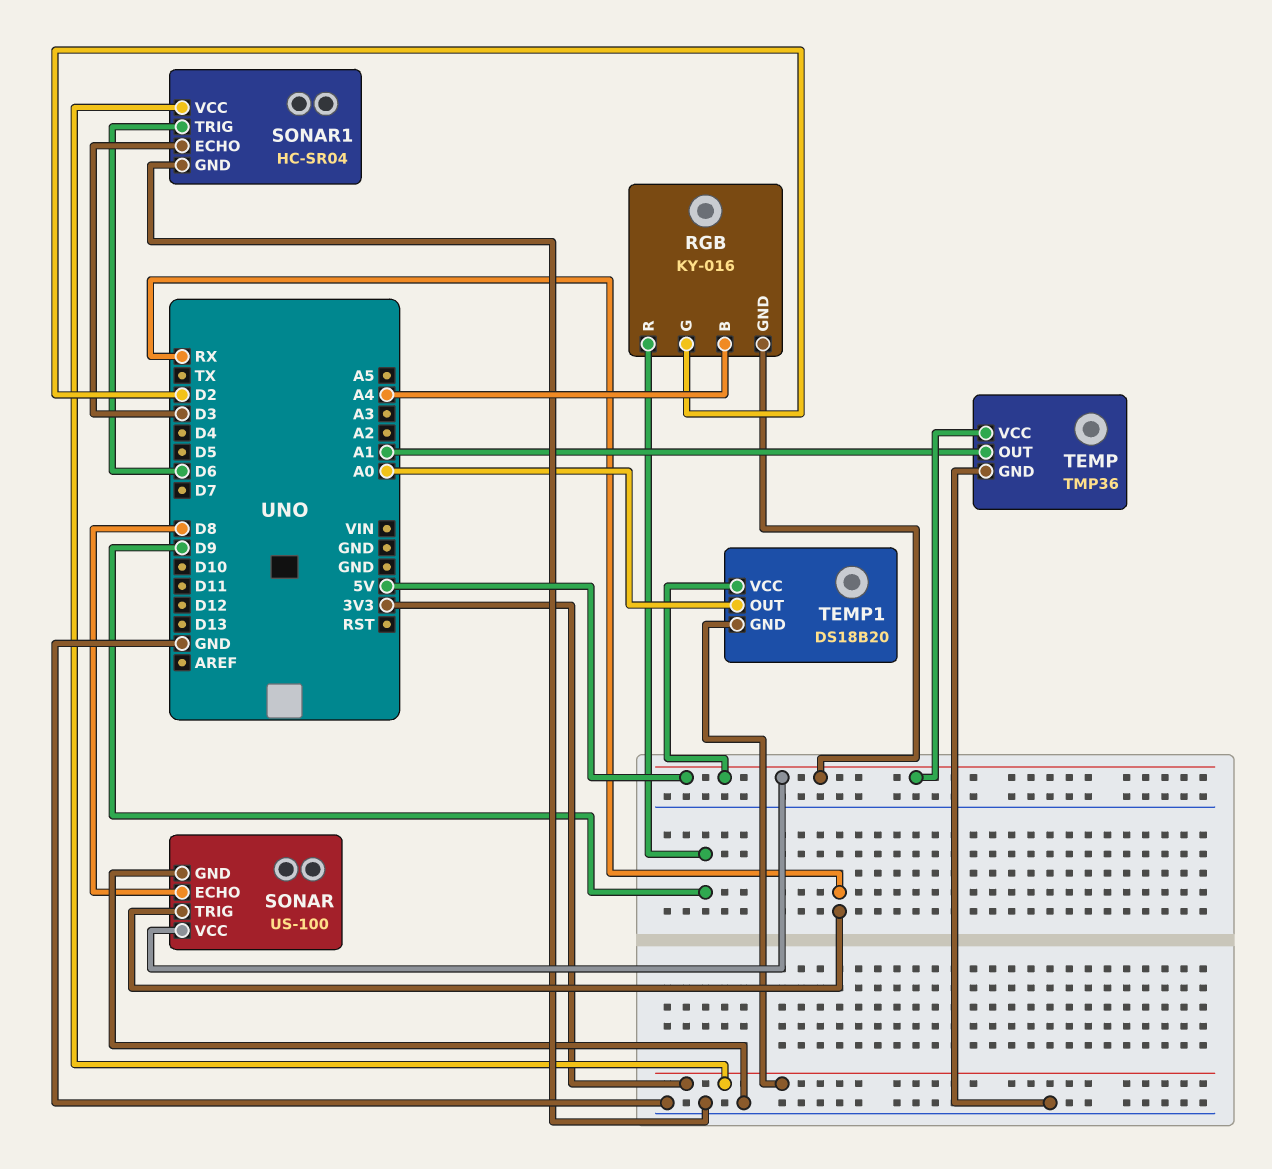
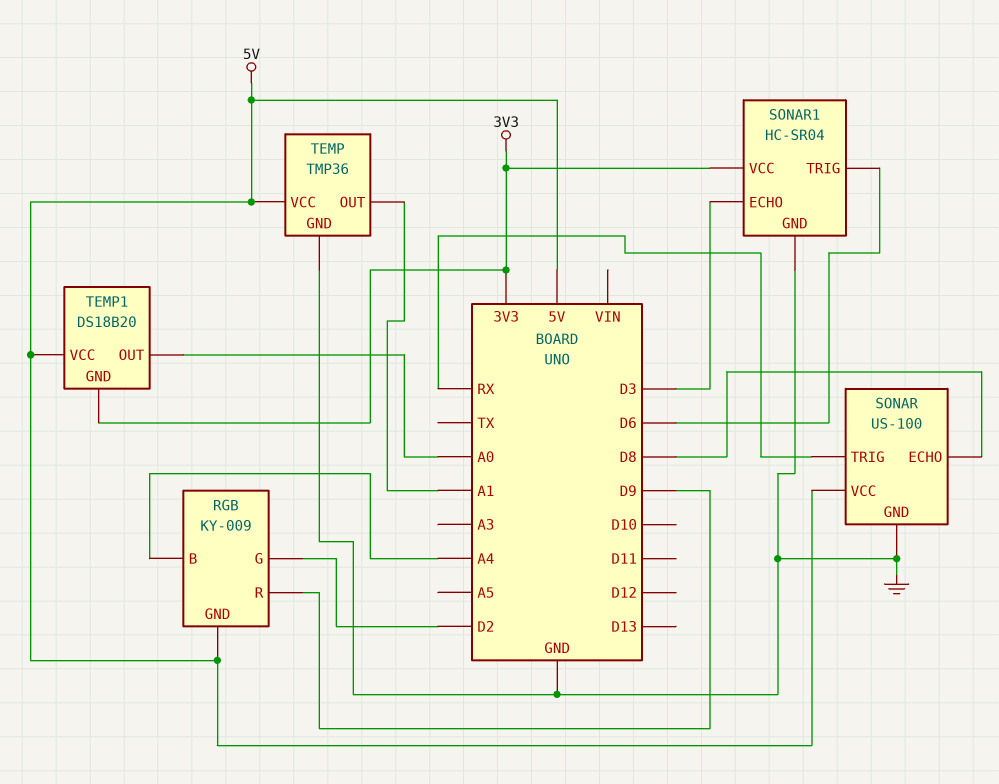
RGB: KY-016 -> KY-009

